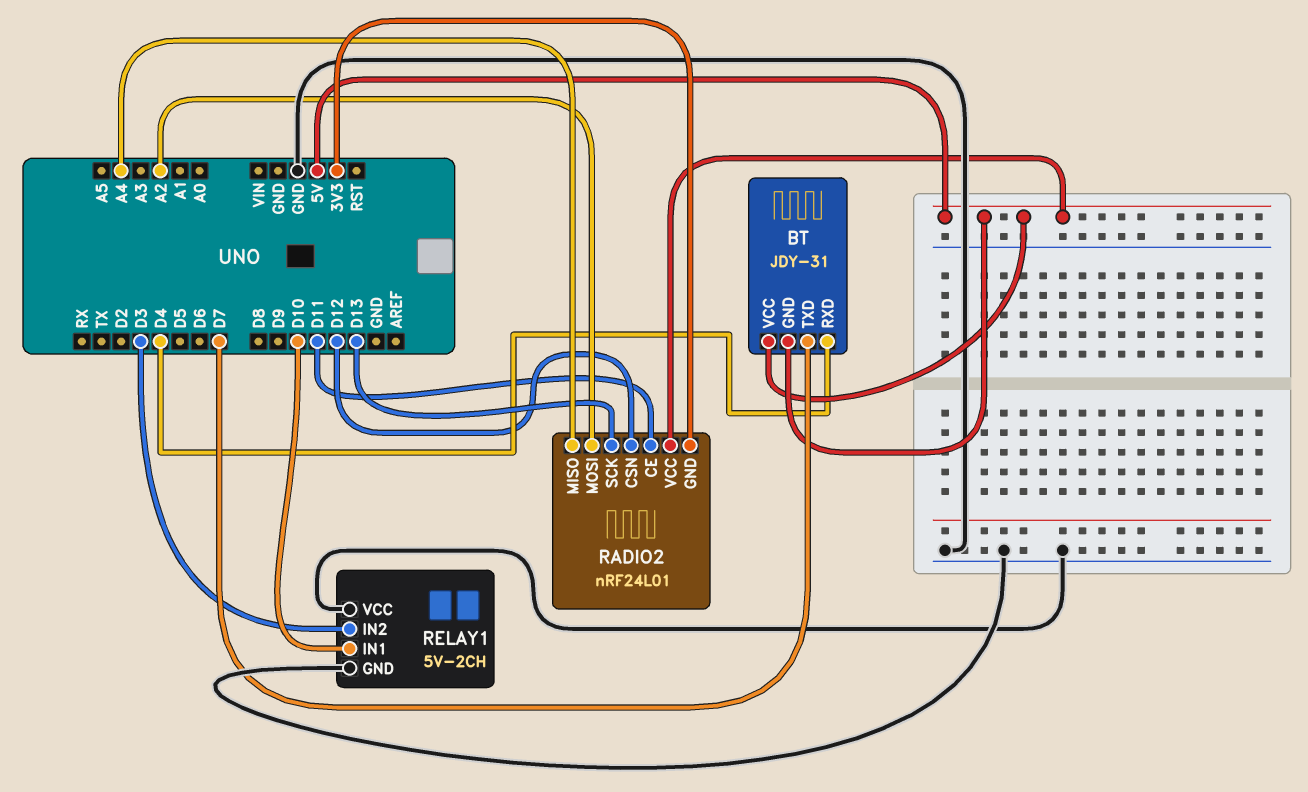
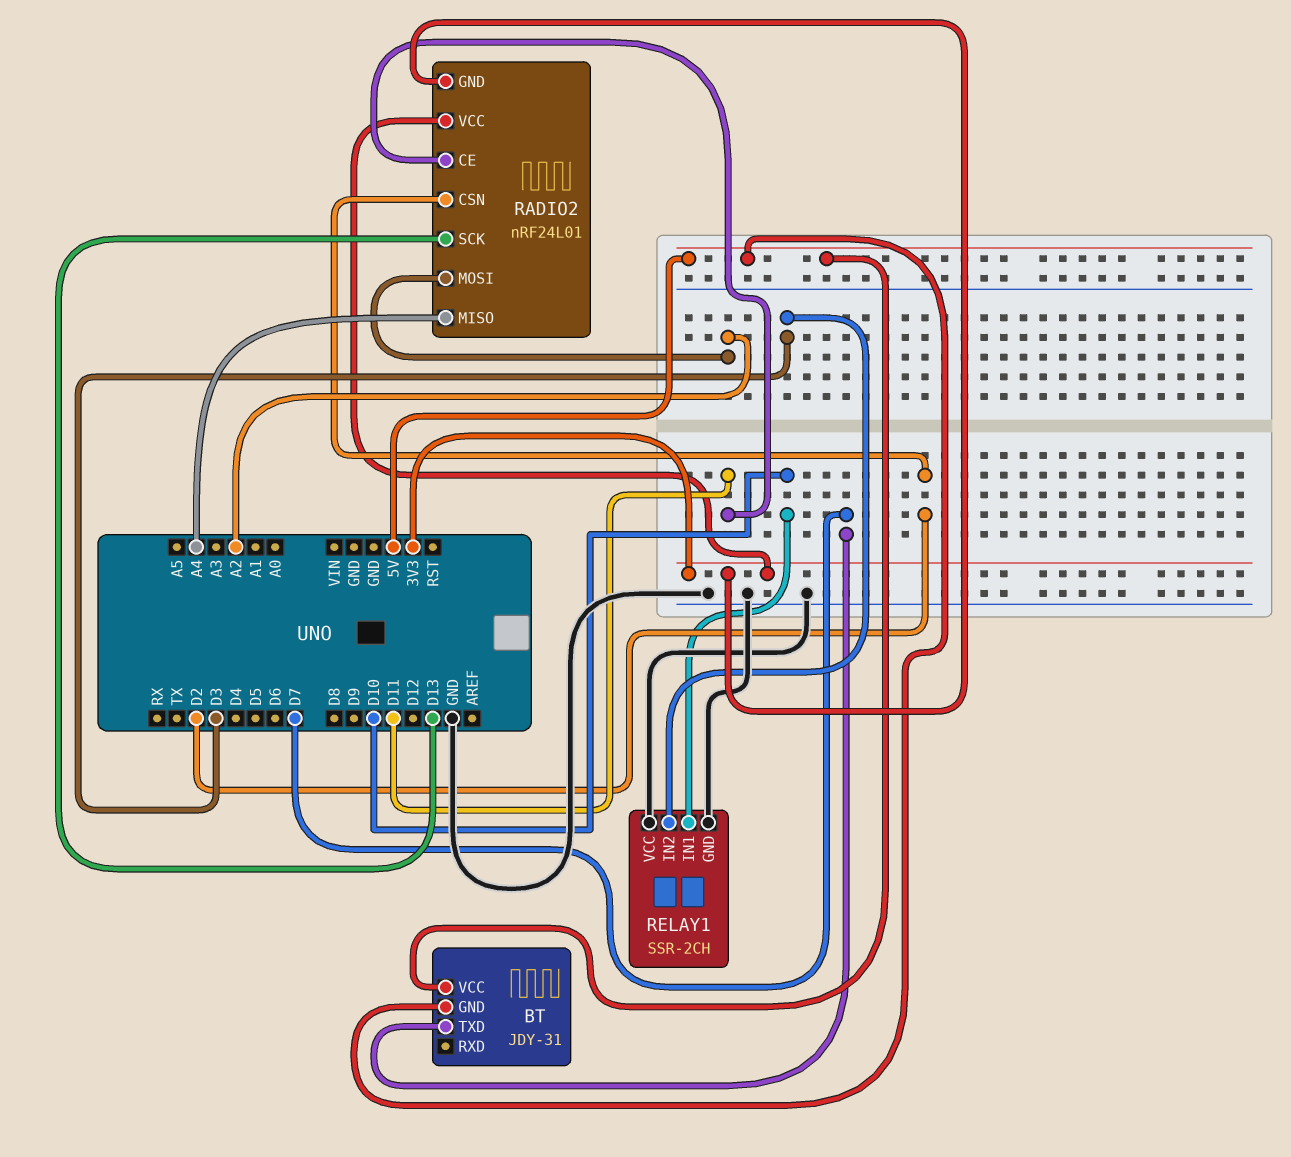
BT pin RXD: D4 -> none
RADIO2 pin CSN: D12 -> D2
RADIO2 pin VCC: 5V -> 3V3
RELAY1: 5V-2CH -> SSR-2CH

